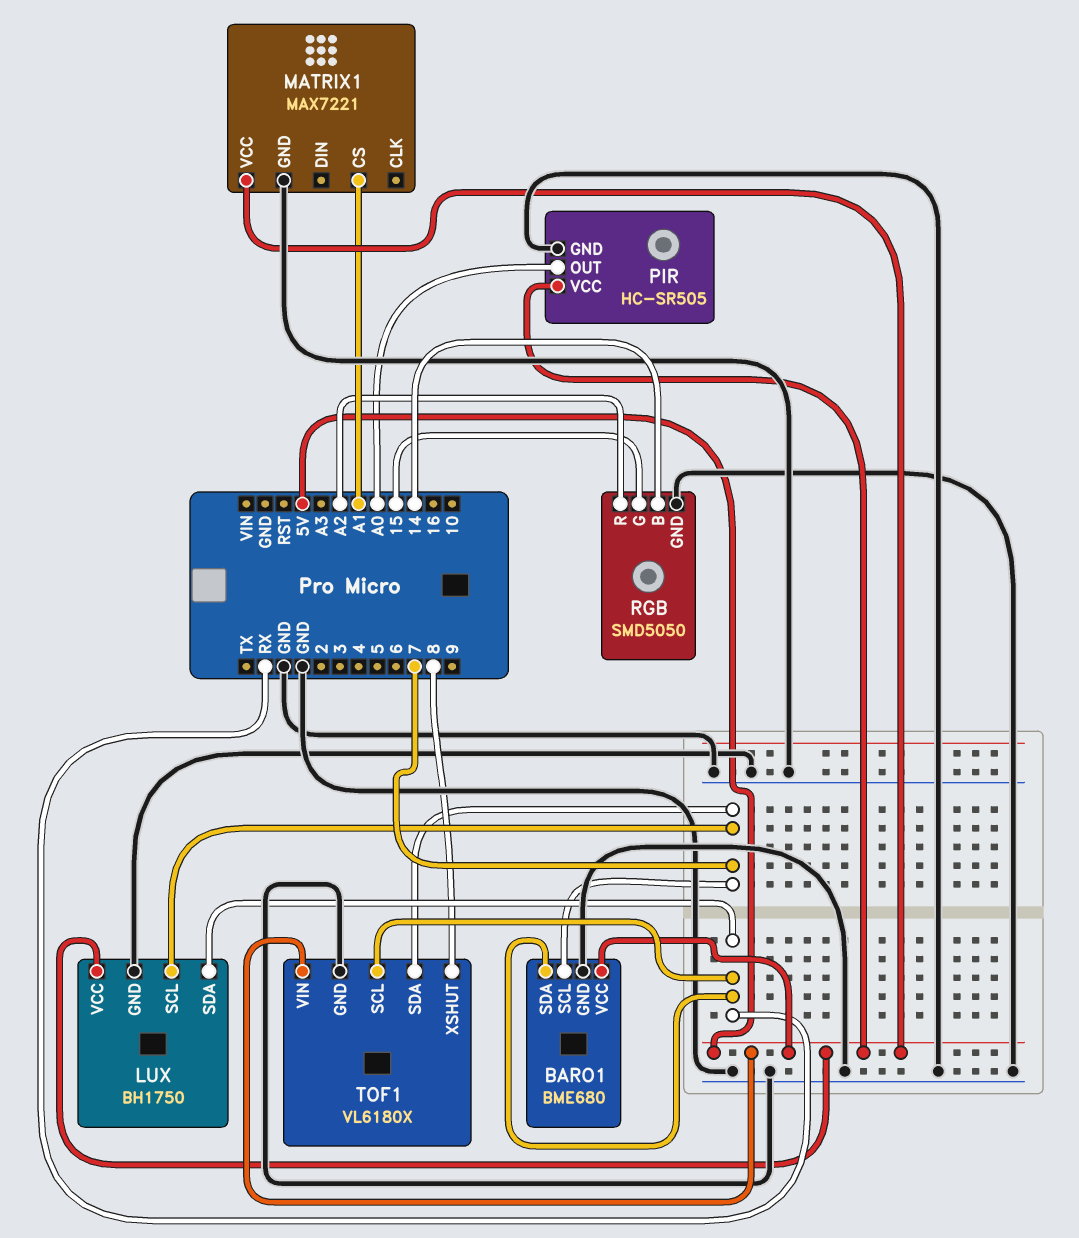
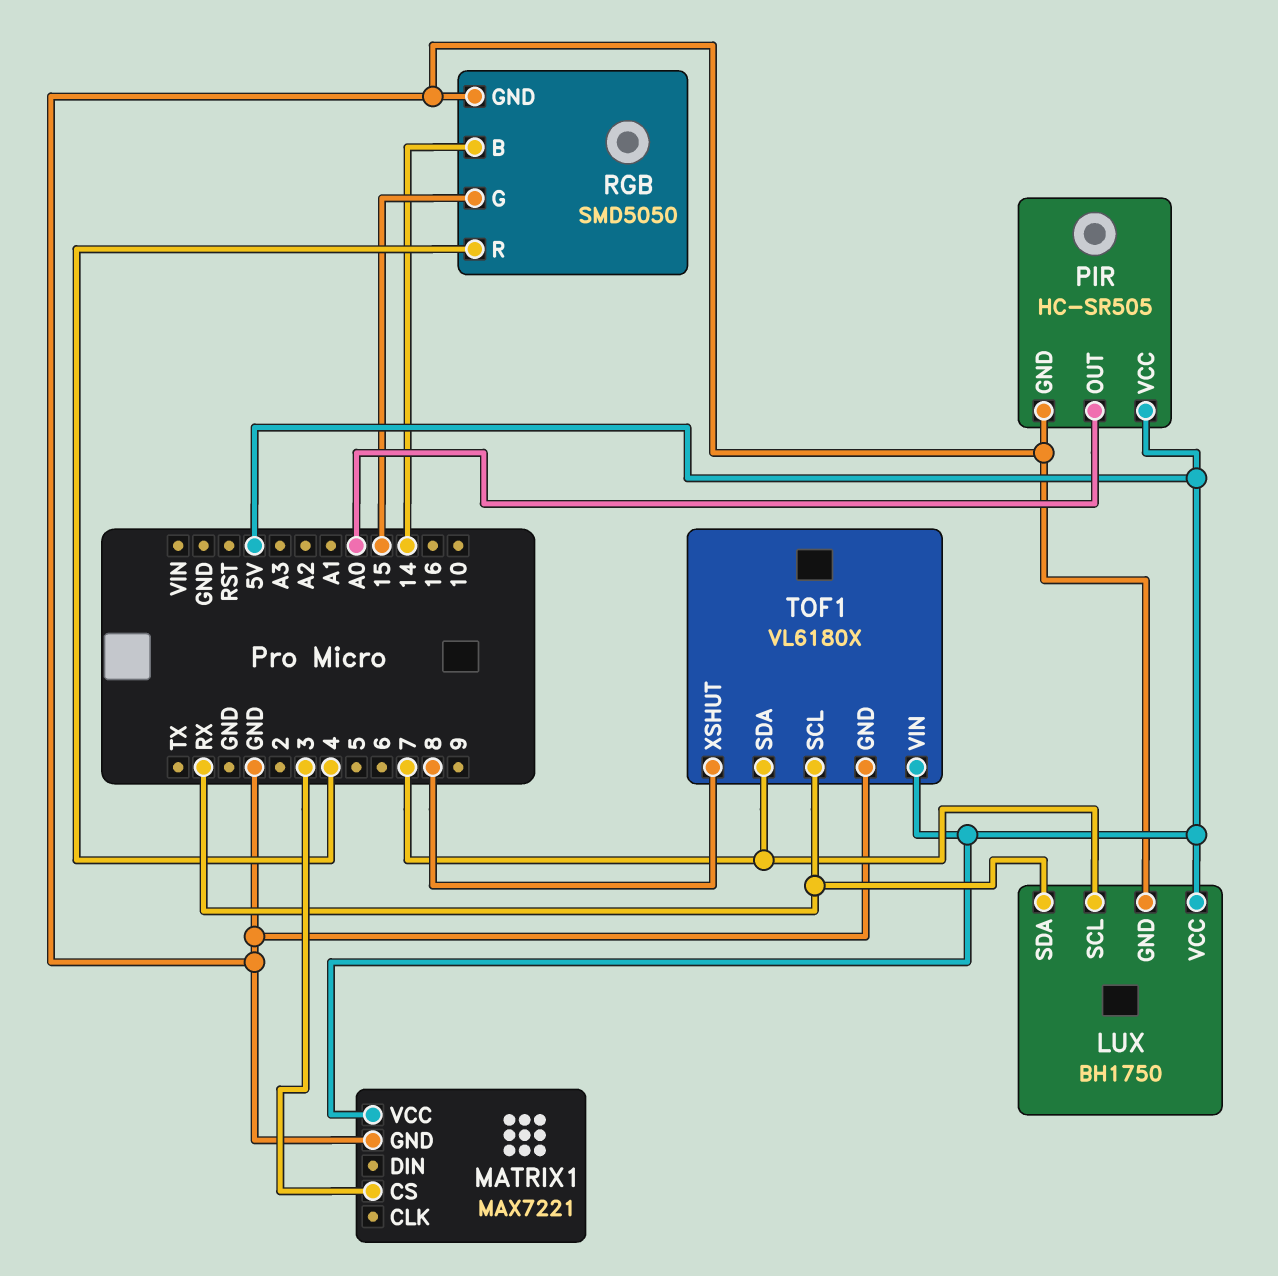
BARO1: BME680 -> none
BARO1 pin GND: GND -> none
BARO1 pin SCL: 7 -> none
BARO1 pin SDA: RX -> none
BARO1 pin VCC: 5V -> none
MATRIX1 pin CS: A1 -> 3
RGB pin R: A2 -> 4

